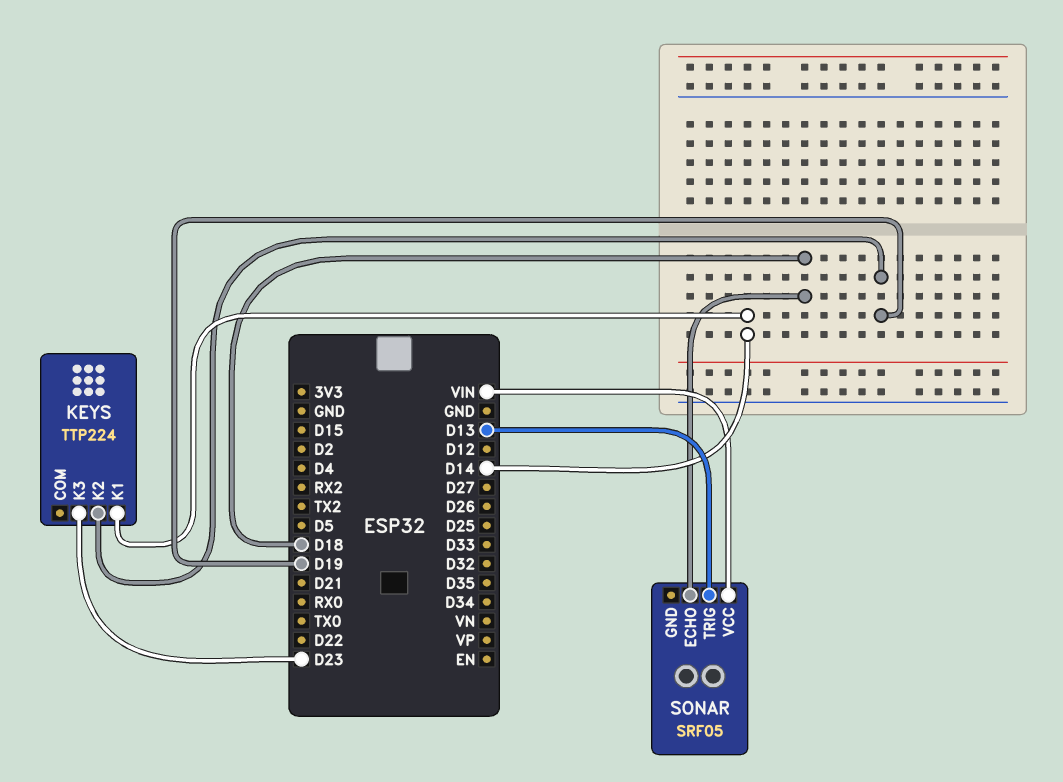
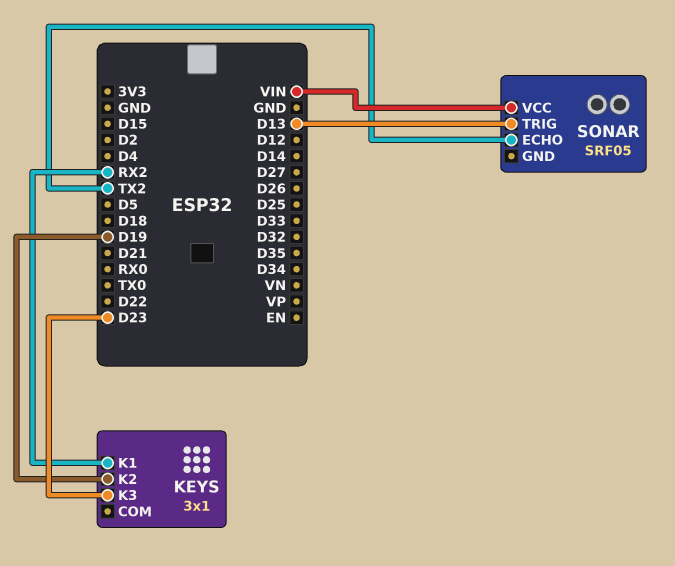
KEYS: TTP224 -> 3x1
KEYS pin K1: D14 -> RX2
SONAR pin ECHO: D18 -> TX2

